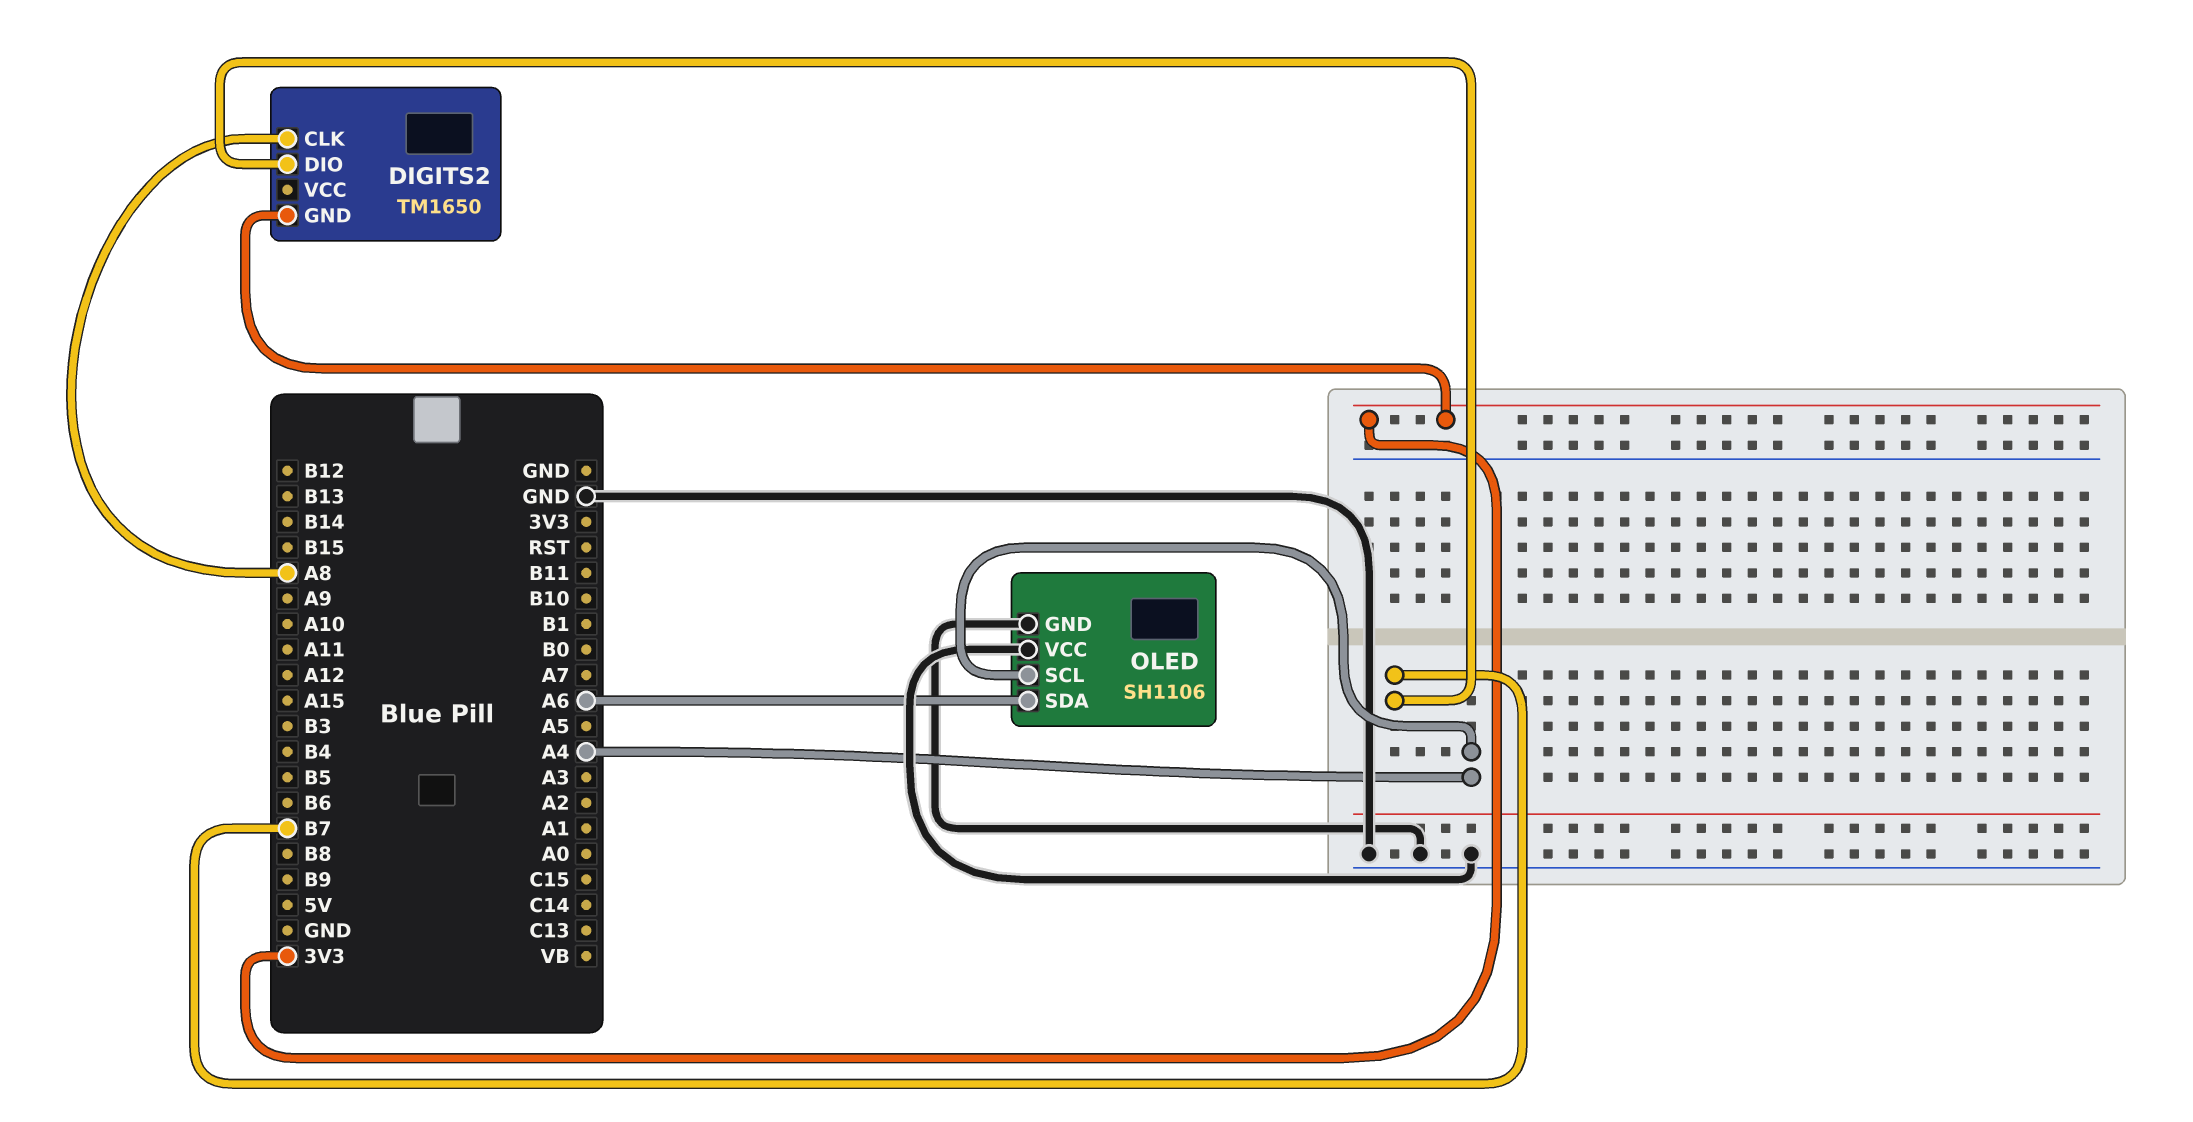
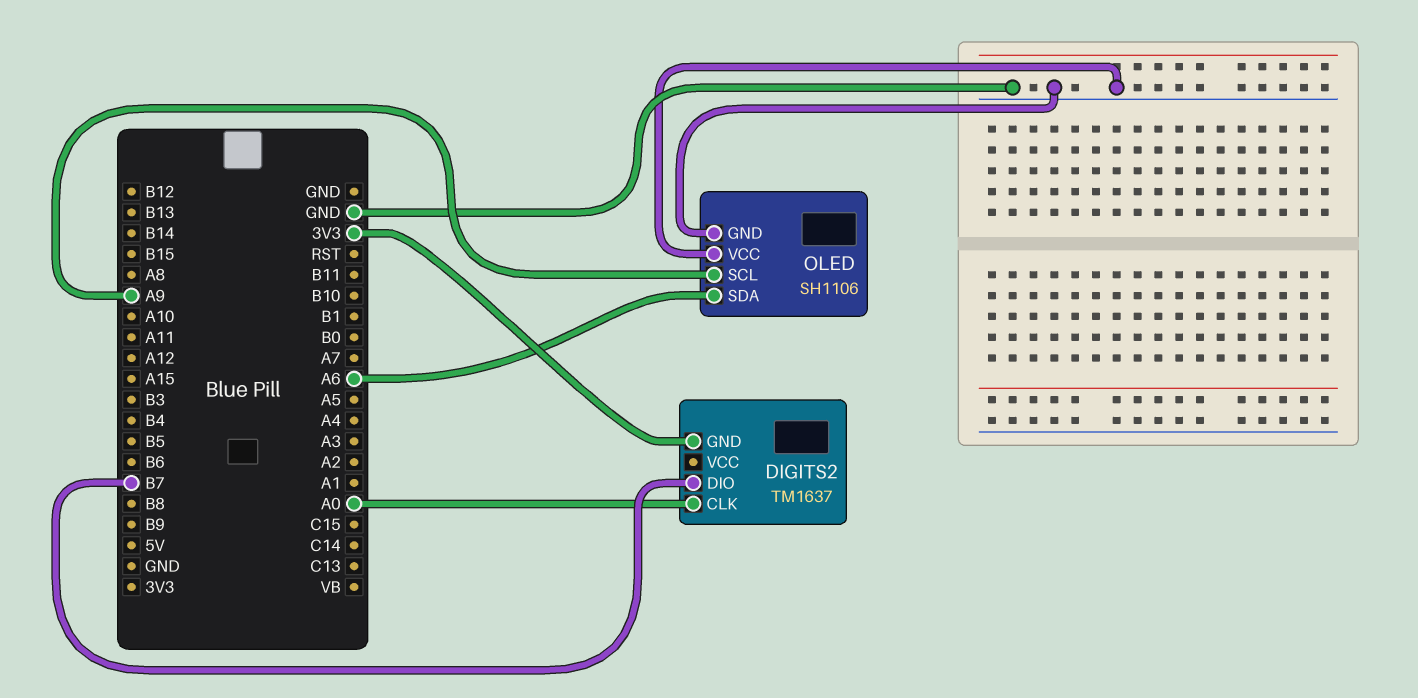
DIGITS2: TM1650 -> TM1637
DIGITS2 pin CLK: A8 -> A0
OLED pin SCL: A4 -> A9

